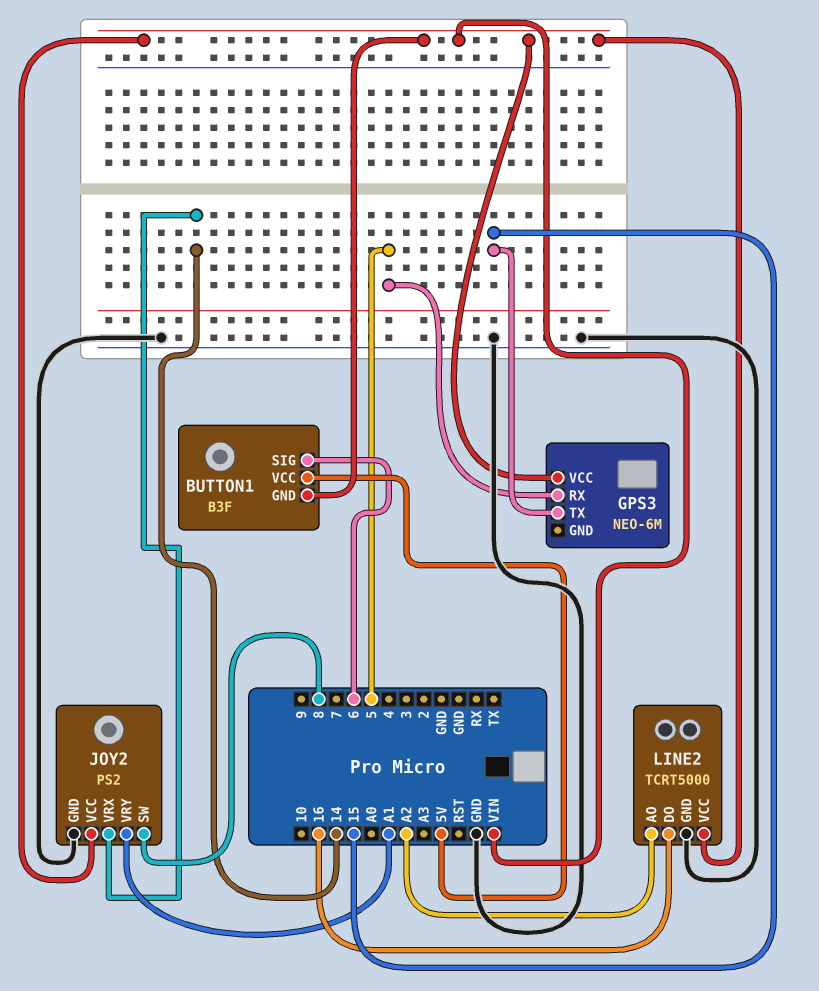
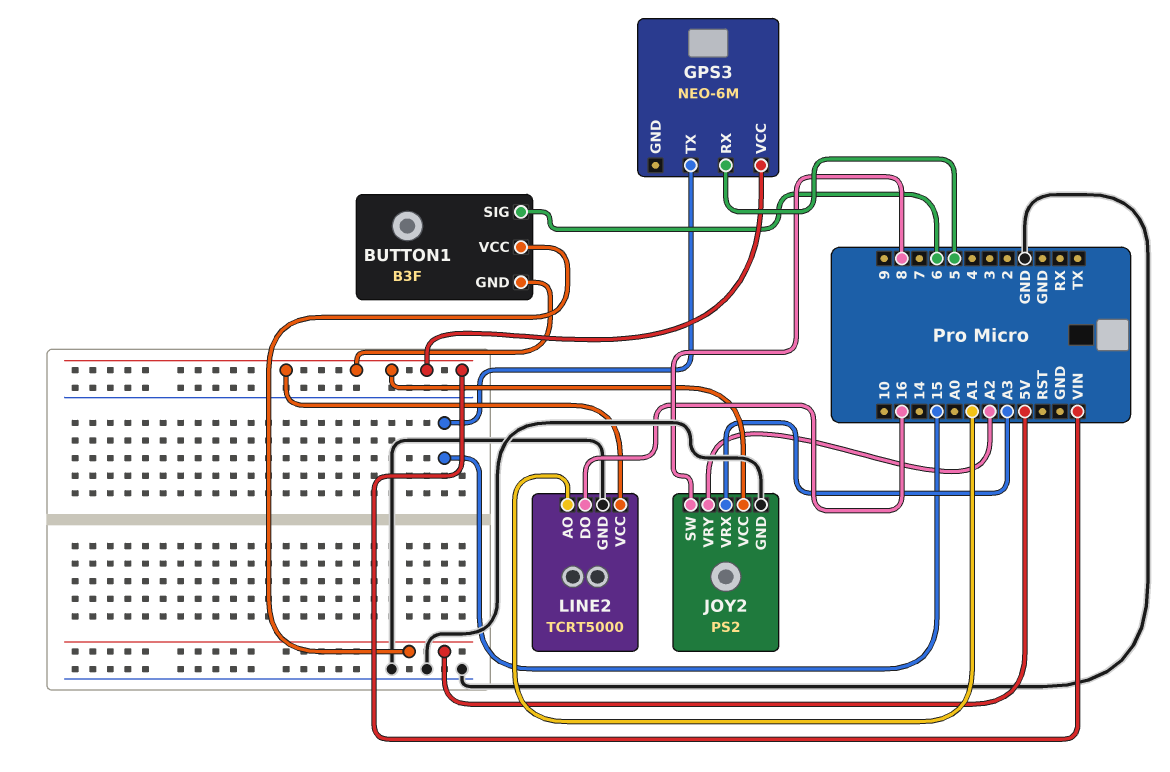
JOY2 pin VRX: 14 -> A3
JOY2 pin VRY: A1 -> A2
LINE2 pin AO: A2 -> A1

